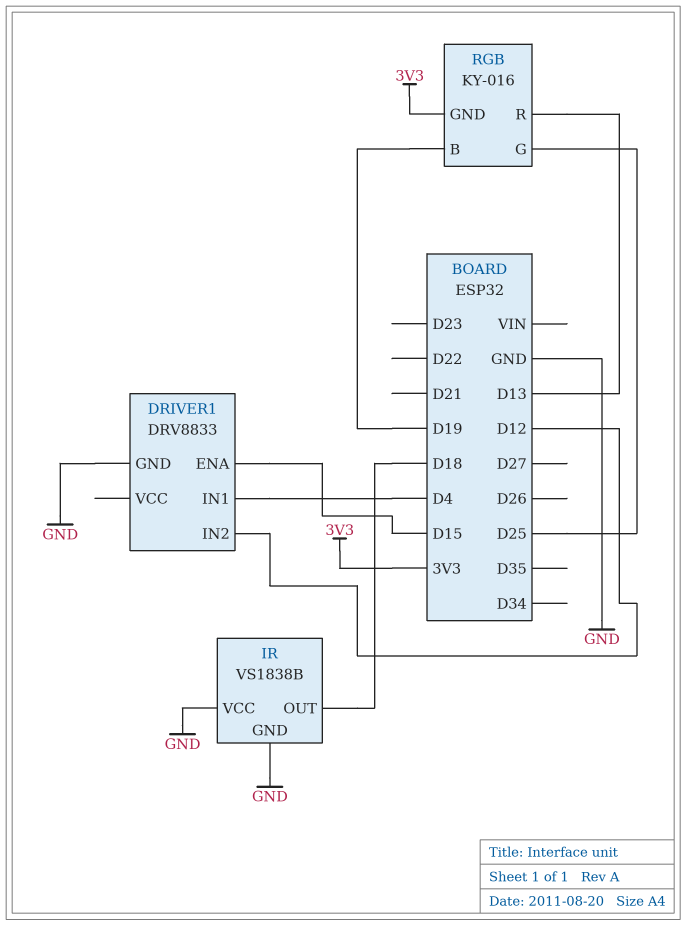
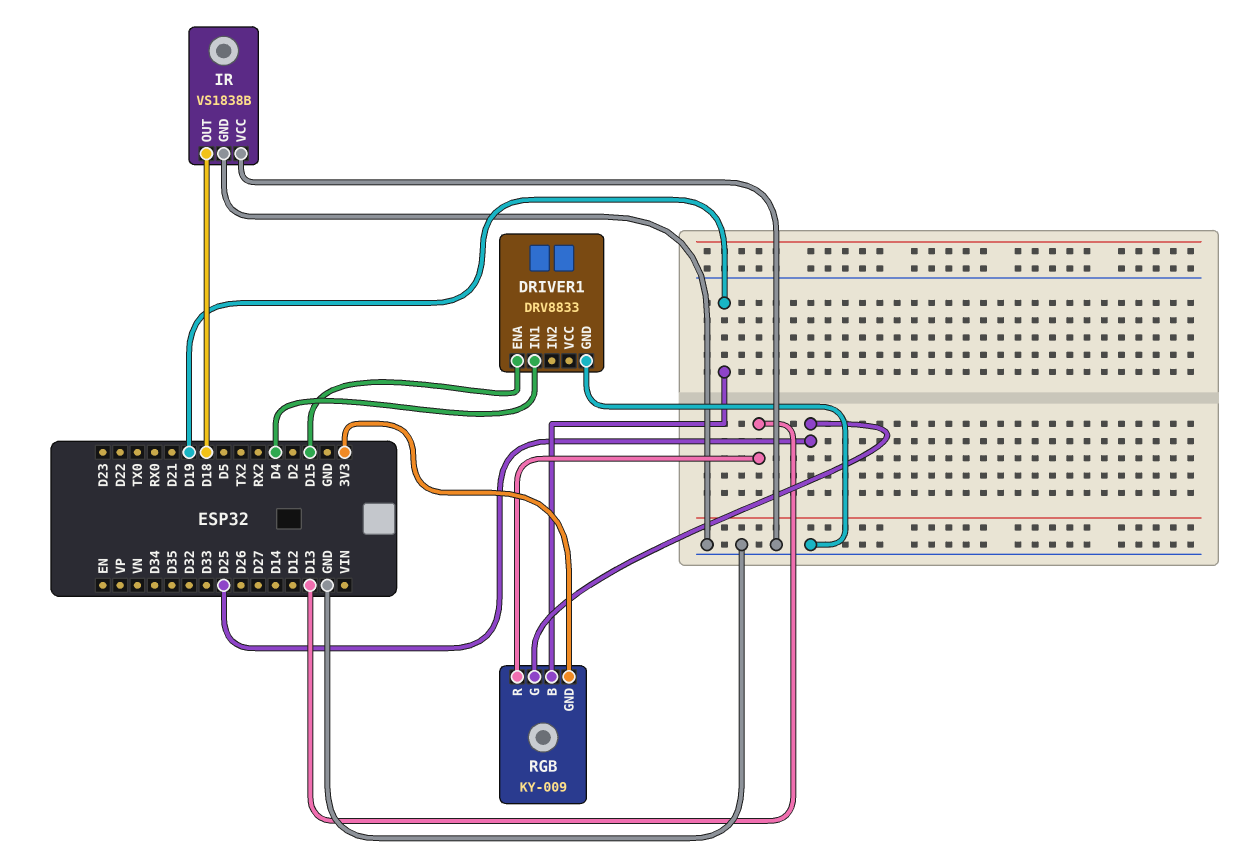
DRIVER1 pin IN2: D12 -> none
RGB: KY-016 -> KY-009

